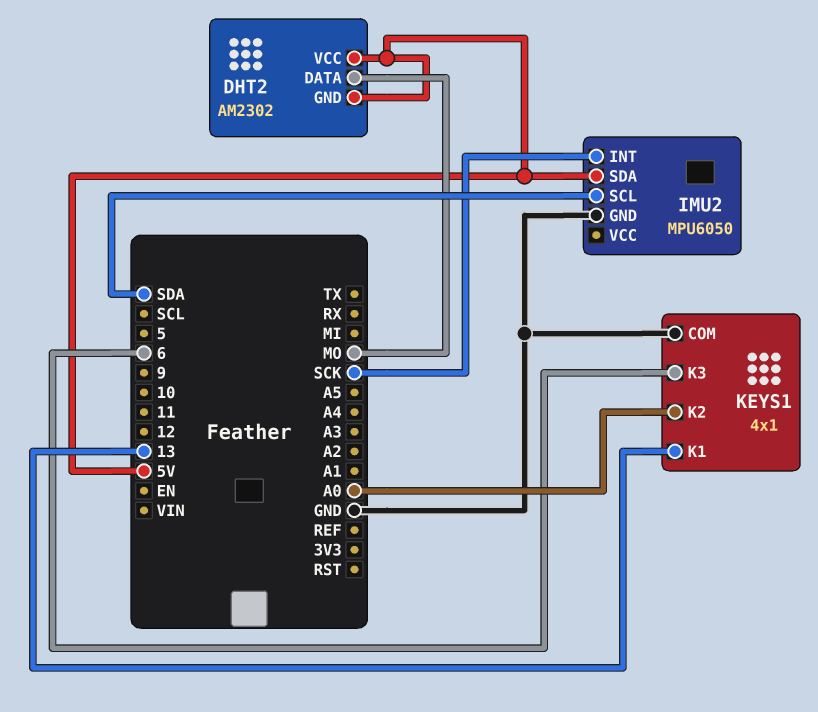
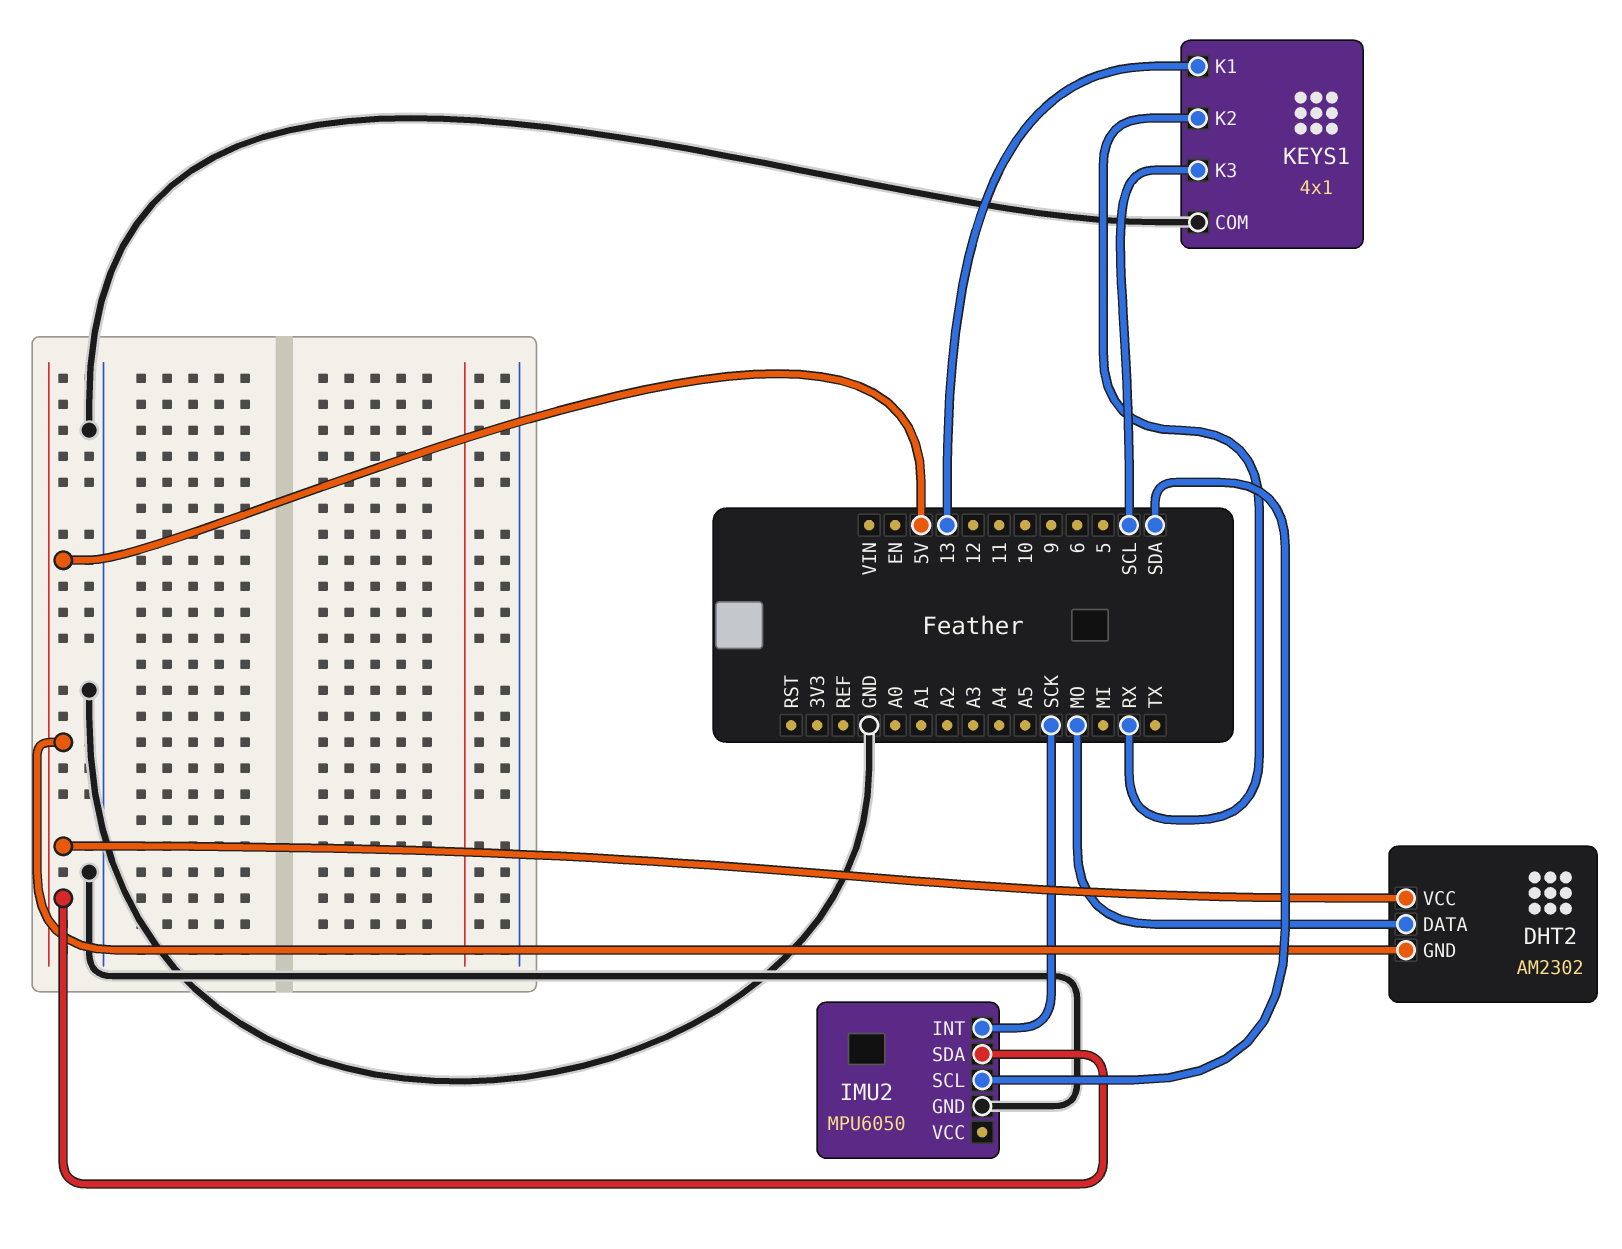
KEYS1 pin K2: A0 -> RX
KEYS1 pin K3: 6 -> SCL

